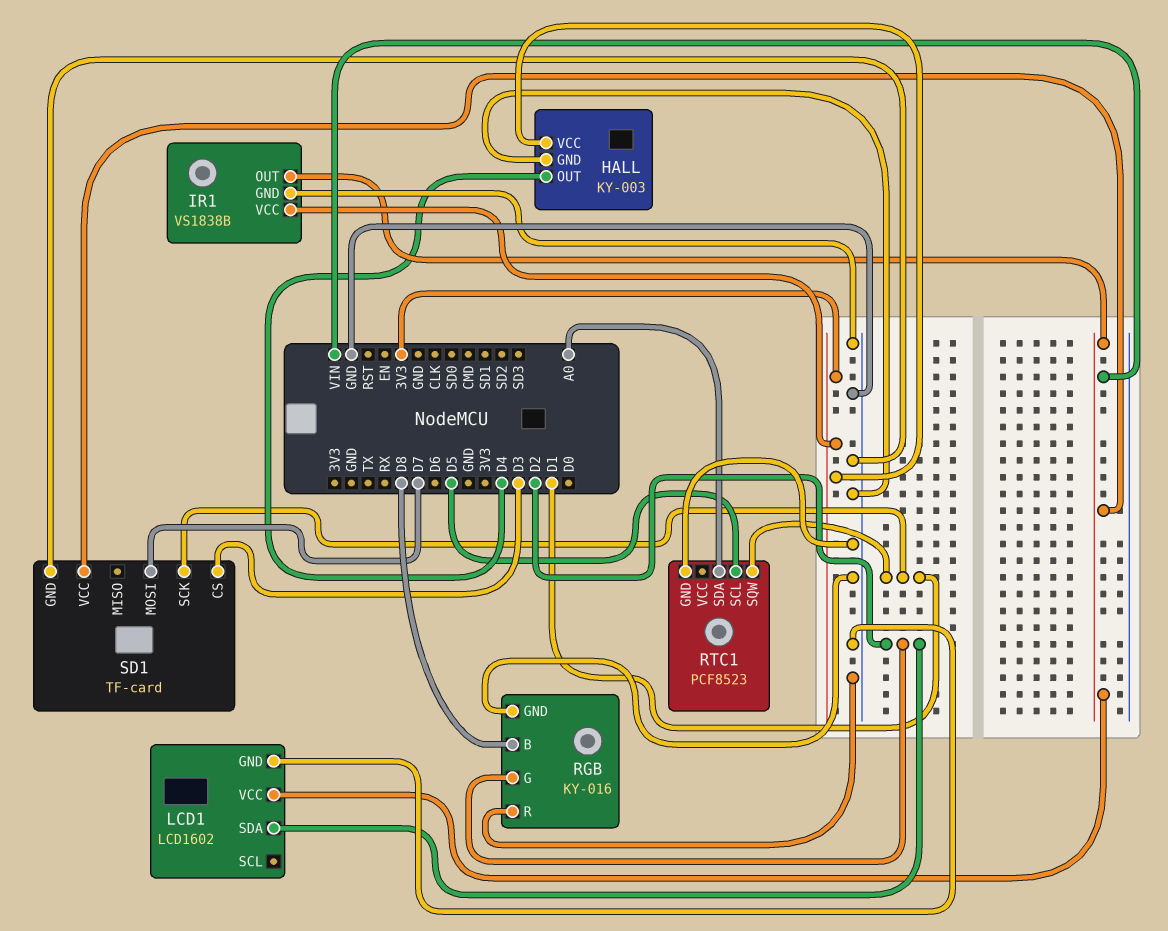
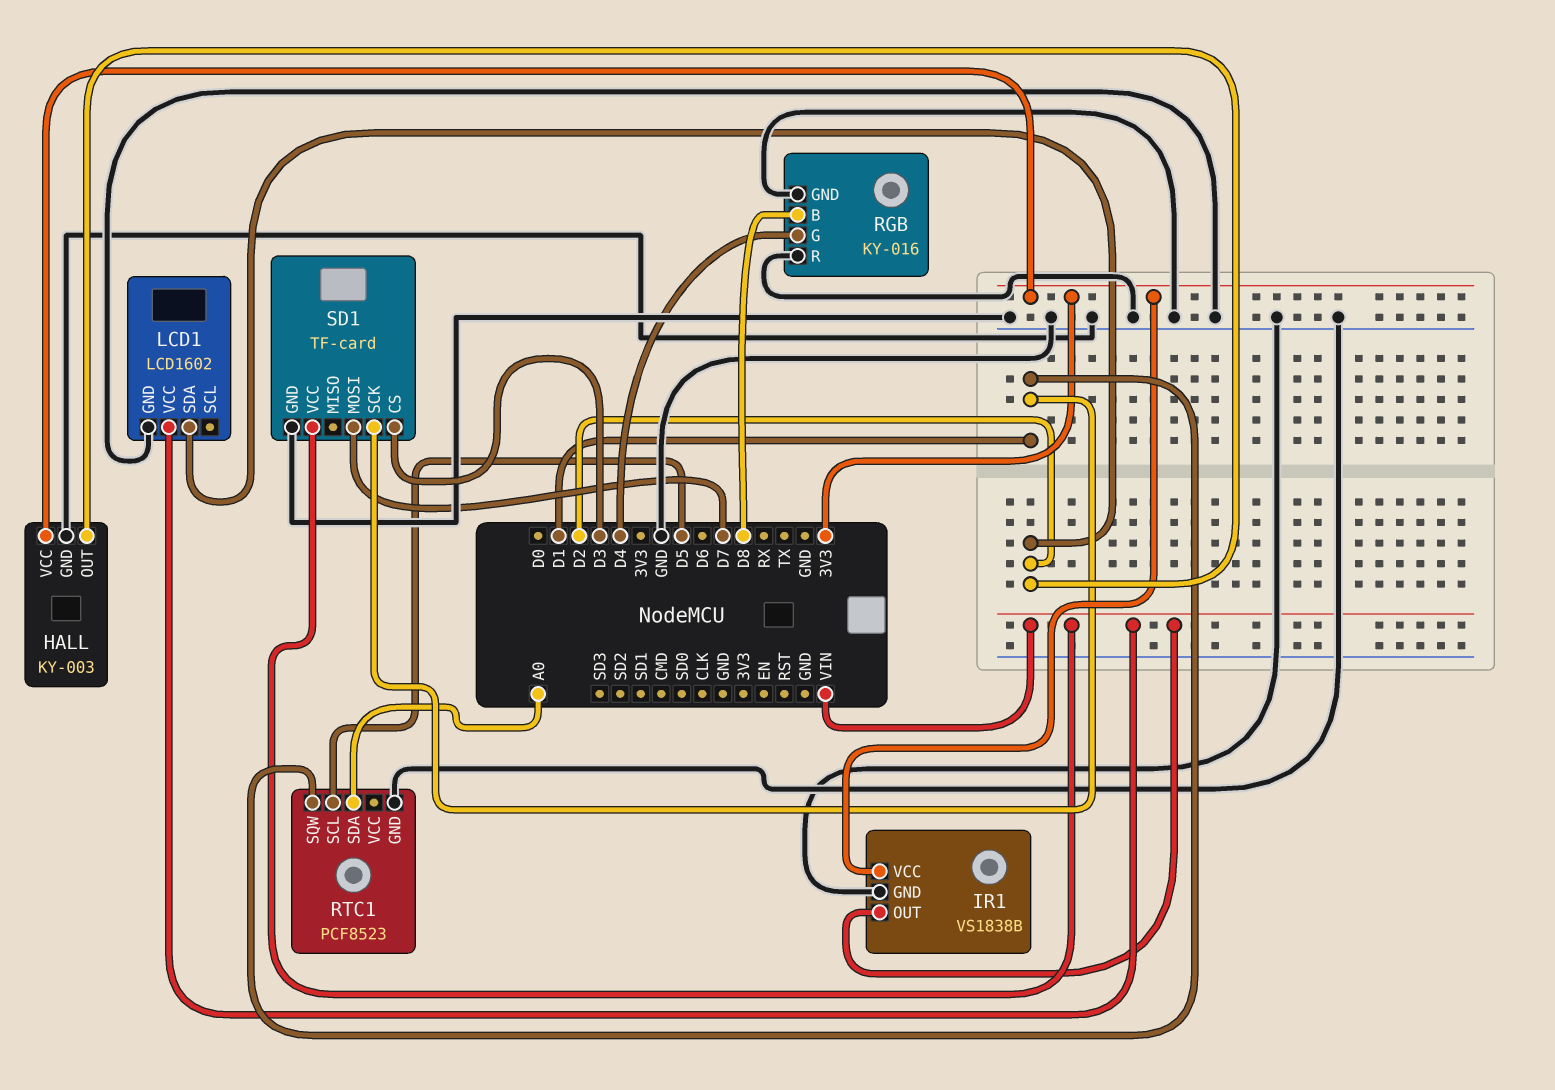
HALL pin OUT: D4 -> D2
RGB pin G: D2 -> D4

